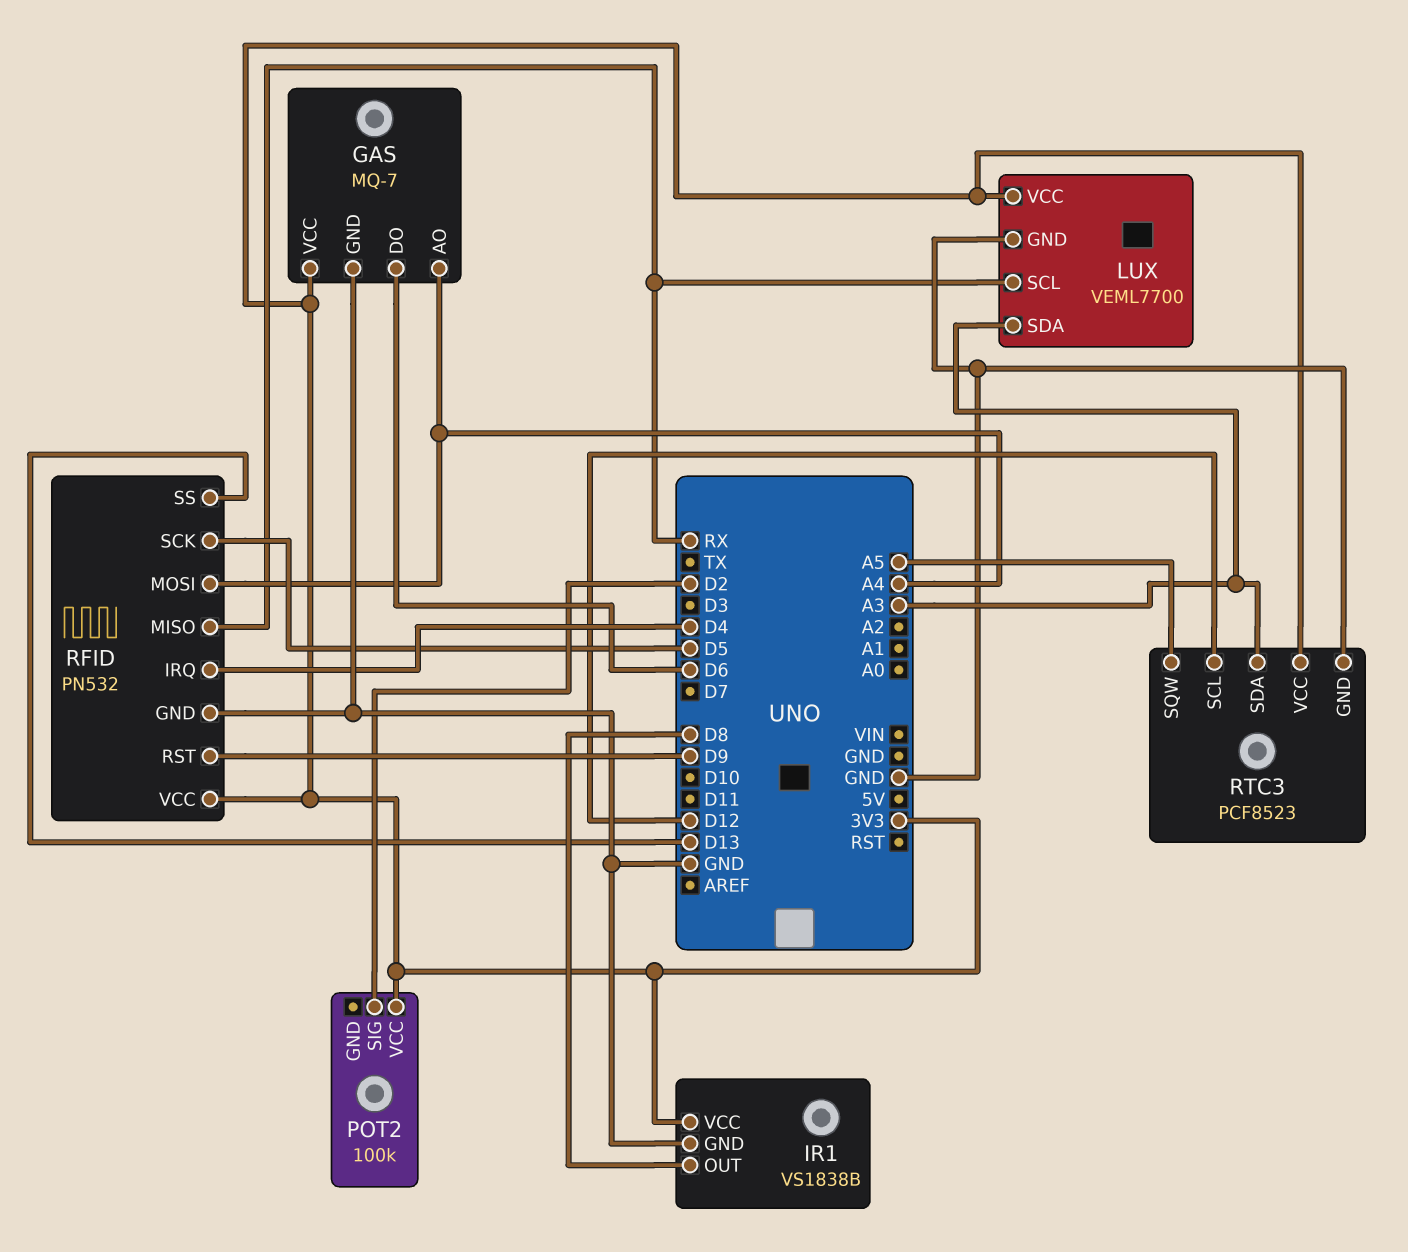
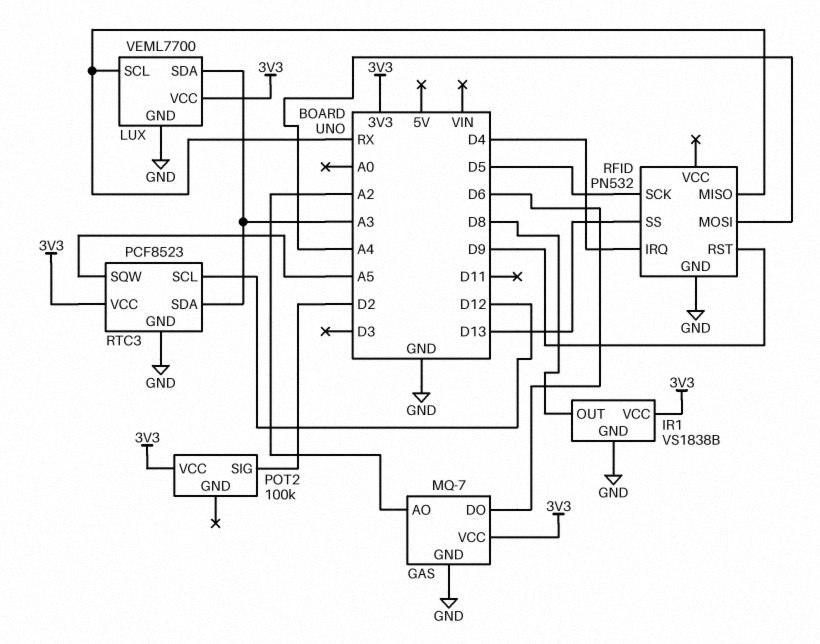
GAS pin AO: A4 -> A2
RFID pin VCC: 3V3 -> none

